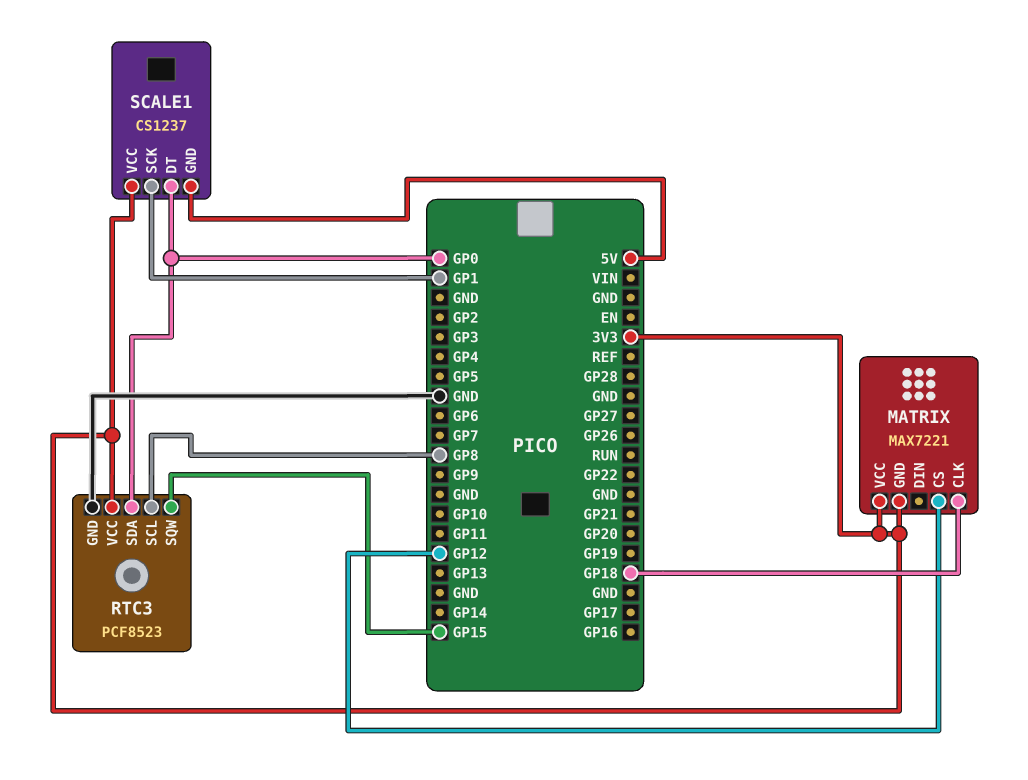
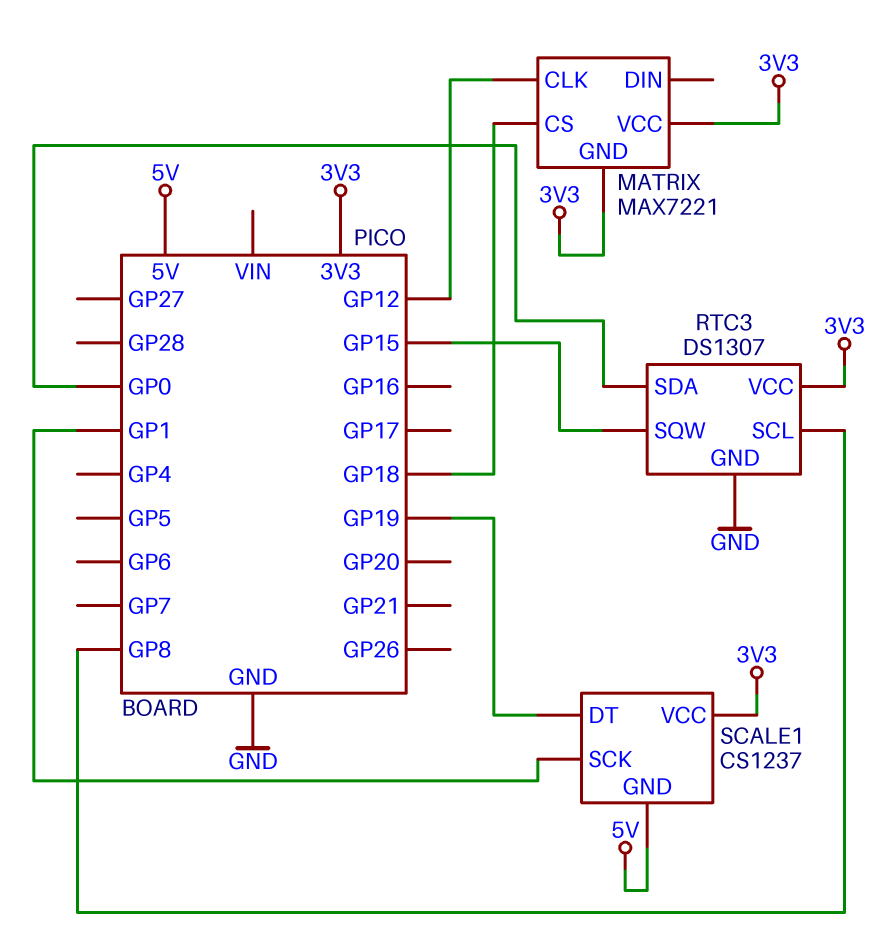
MATRIX pin CLK: GP18 -> GP12
MATRIX pin CS: GP12 -> GP18
RTC3: PCF8523 -> DS1307
SCALE1 pin DT: GP0 -> GP19

